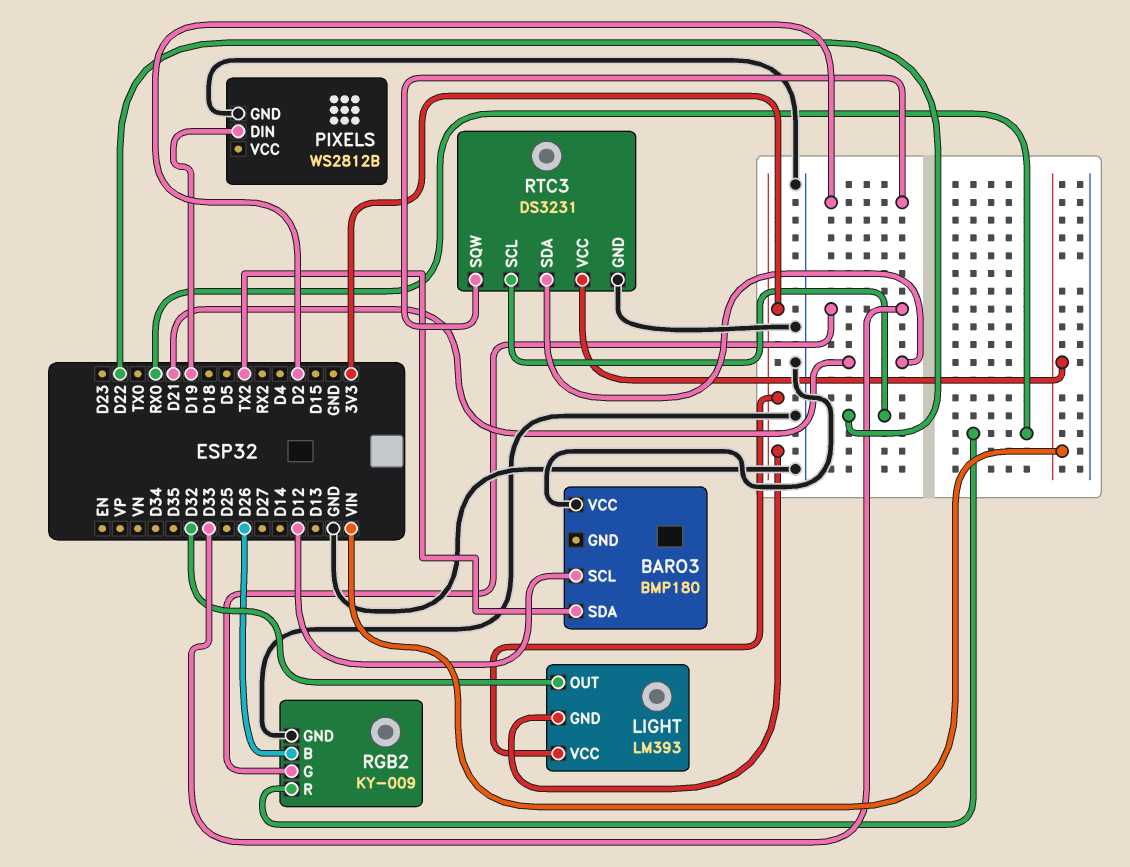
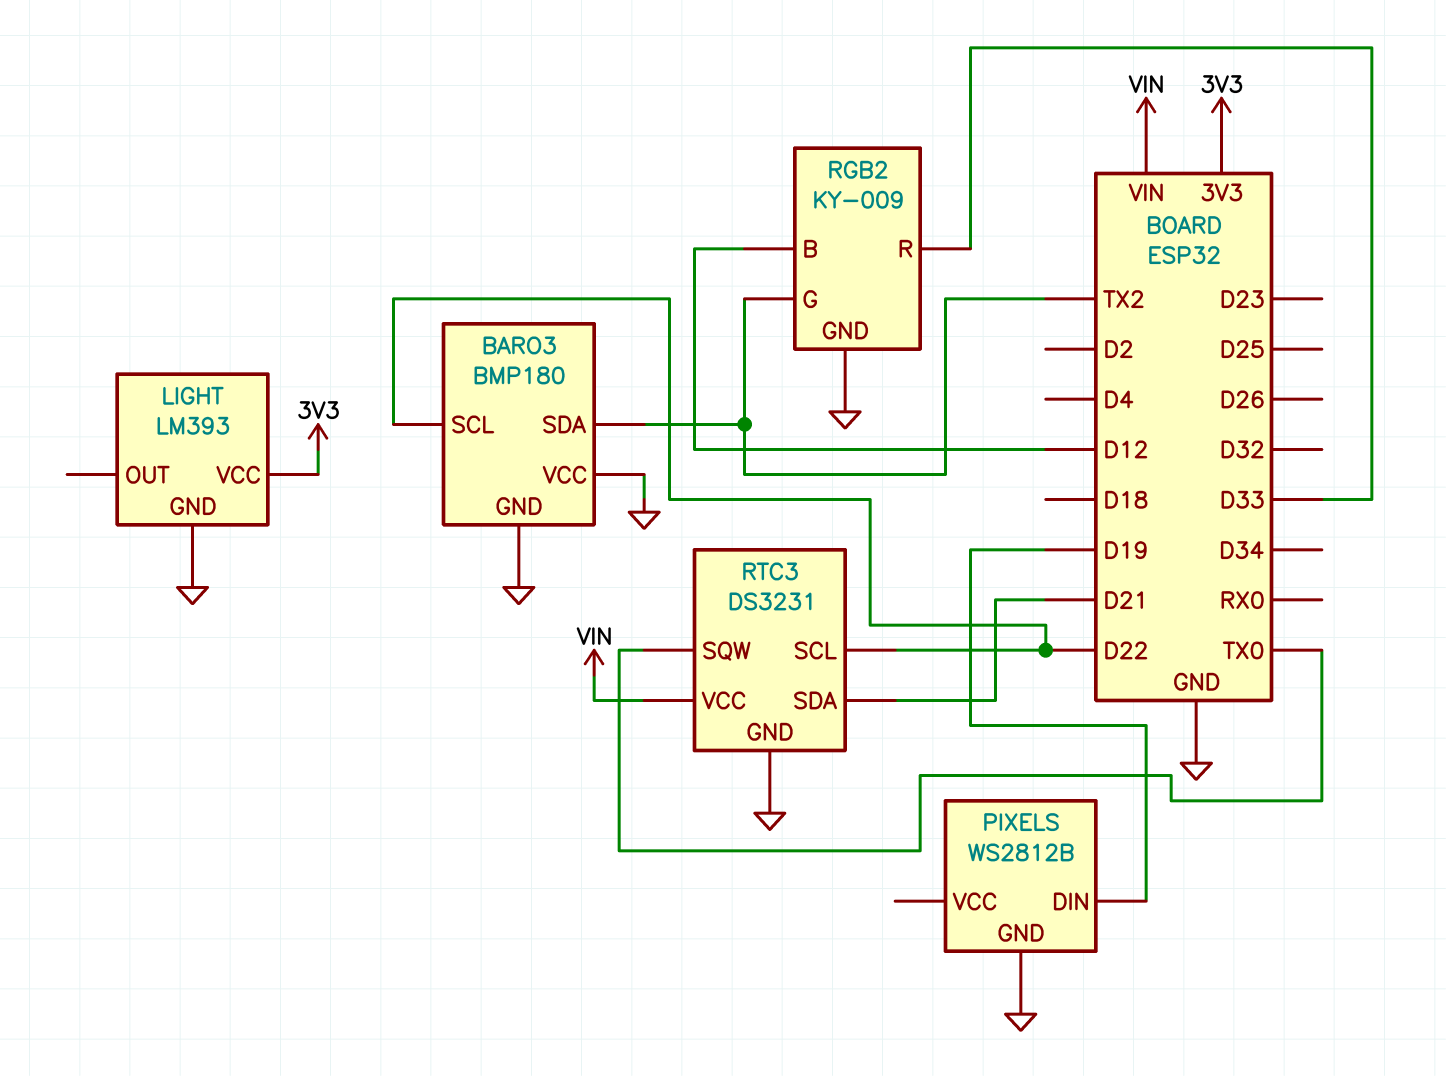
BARO3 pin GND: none -> GND
BARO3 pin SCL: D12 -> D22
LIGHT pin GND: 3V3 -> GND
LIGHT pin OUT: D32 -> none
RGB2 pin B: D26 -> D12
RGB2 pin G: D33 -> TX2
RGB2 pin R: RX0 -> D33
RTC3 pin SQW: D2 -> TX0

